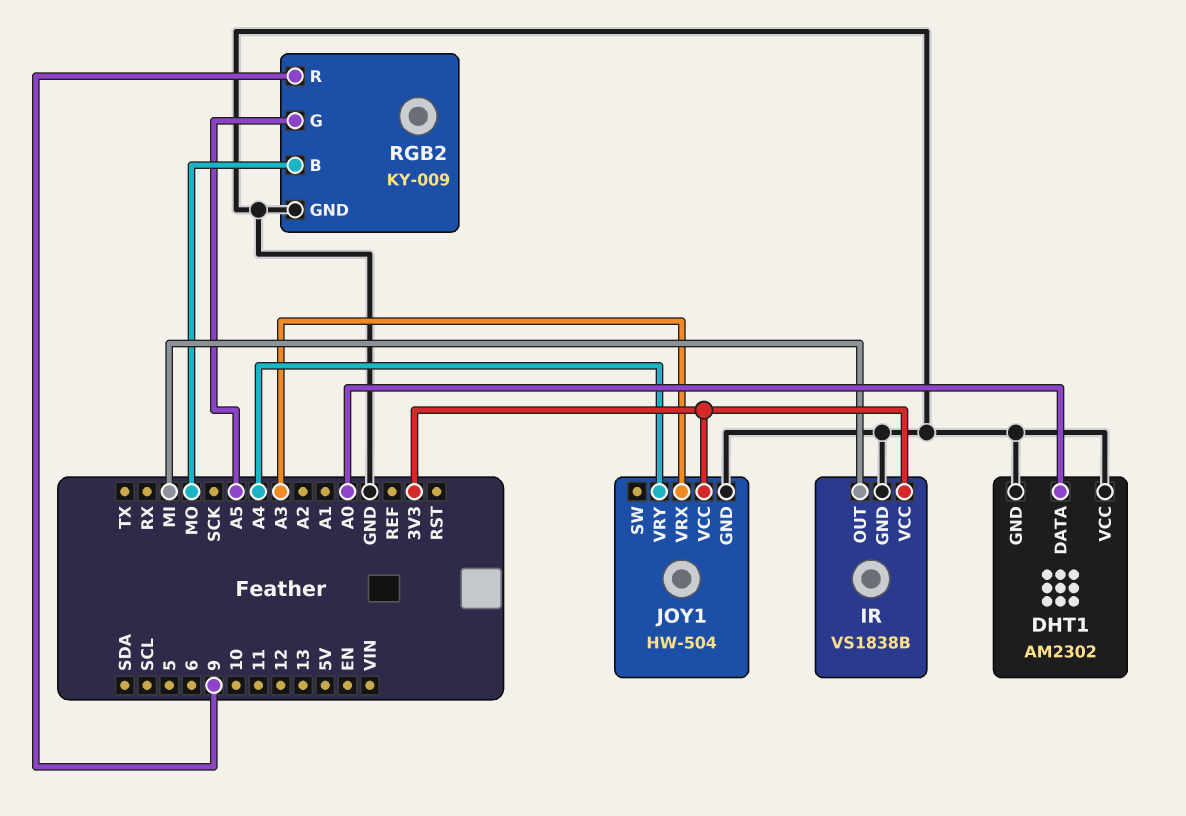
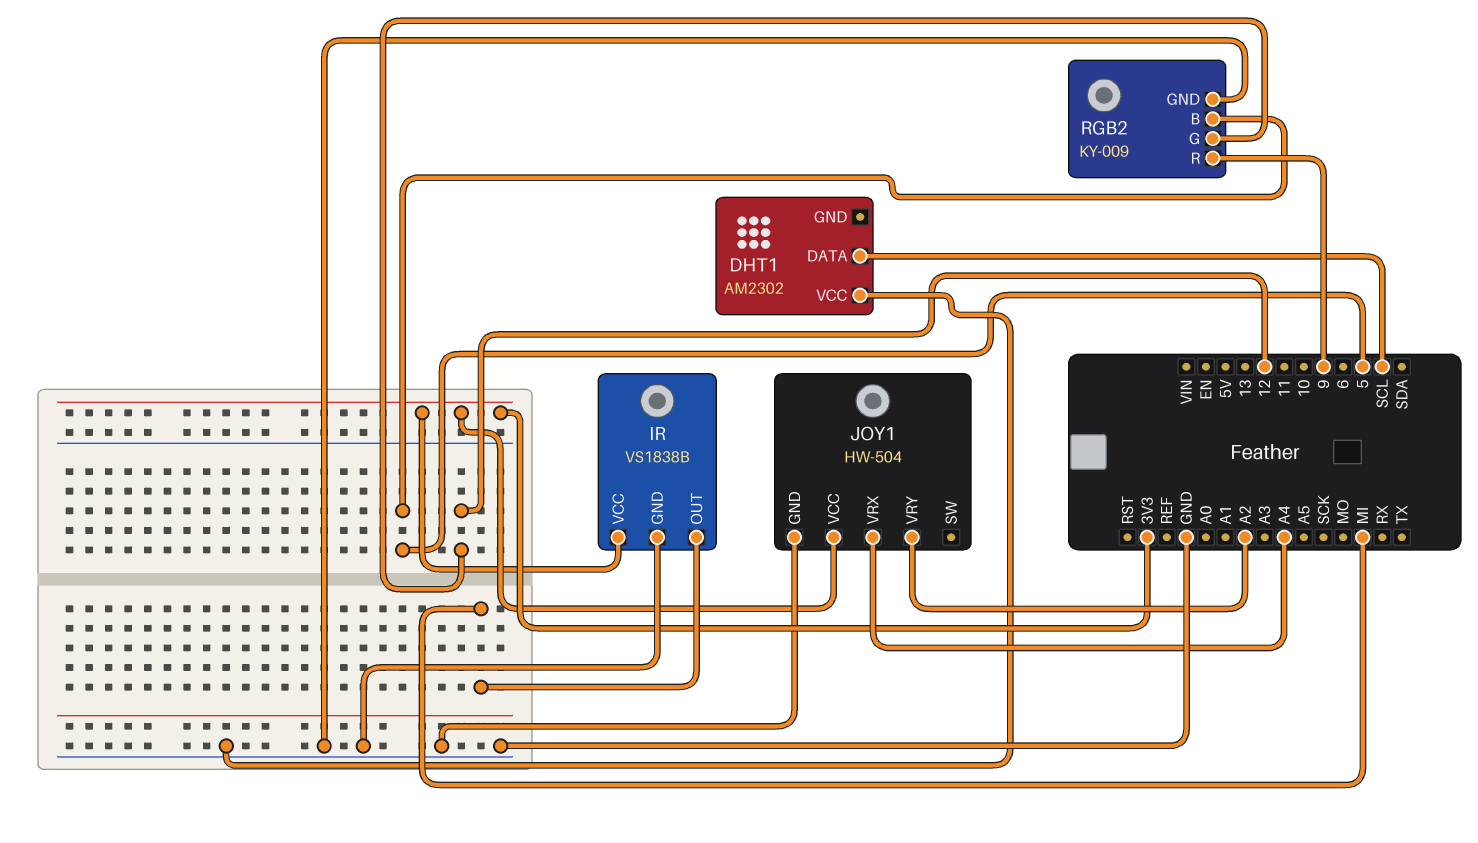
DHT1 pin DATA: A0 -> SCL
DHT1 pin GND: GND -> none
JOY1 pin VRX: A3 -> A4
JOY1 pin VRY: A4 -> A2
RGB2 pin B: MO -> 5
RGB2 pin G: A5 -> 12

